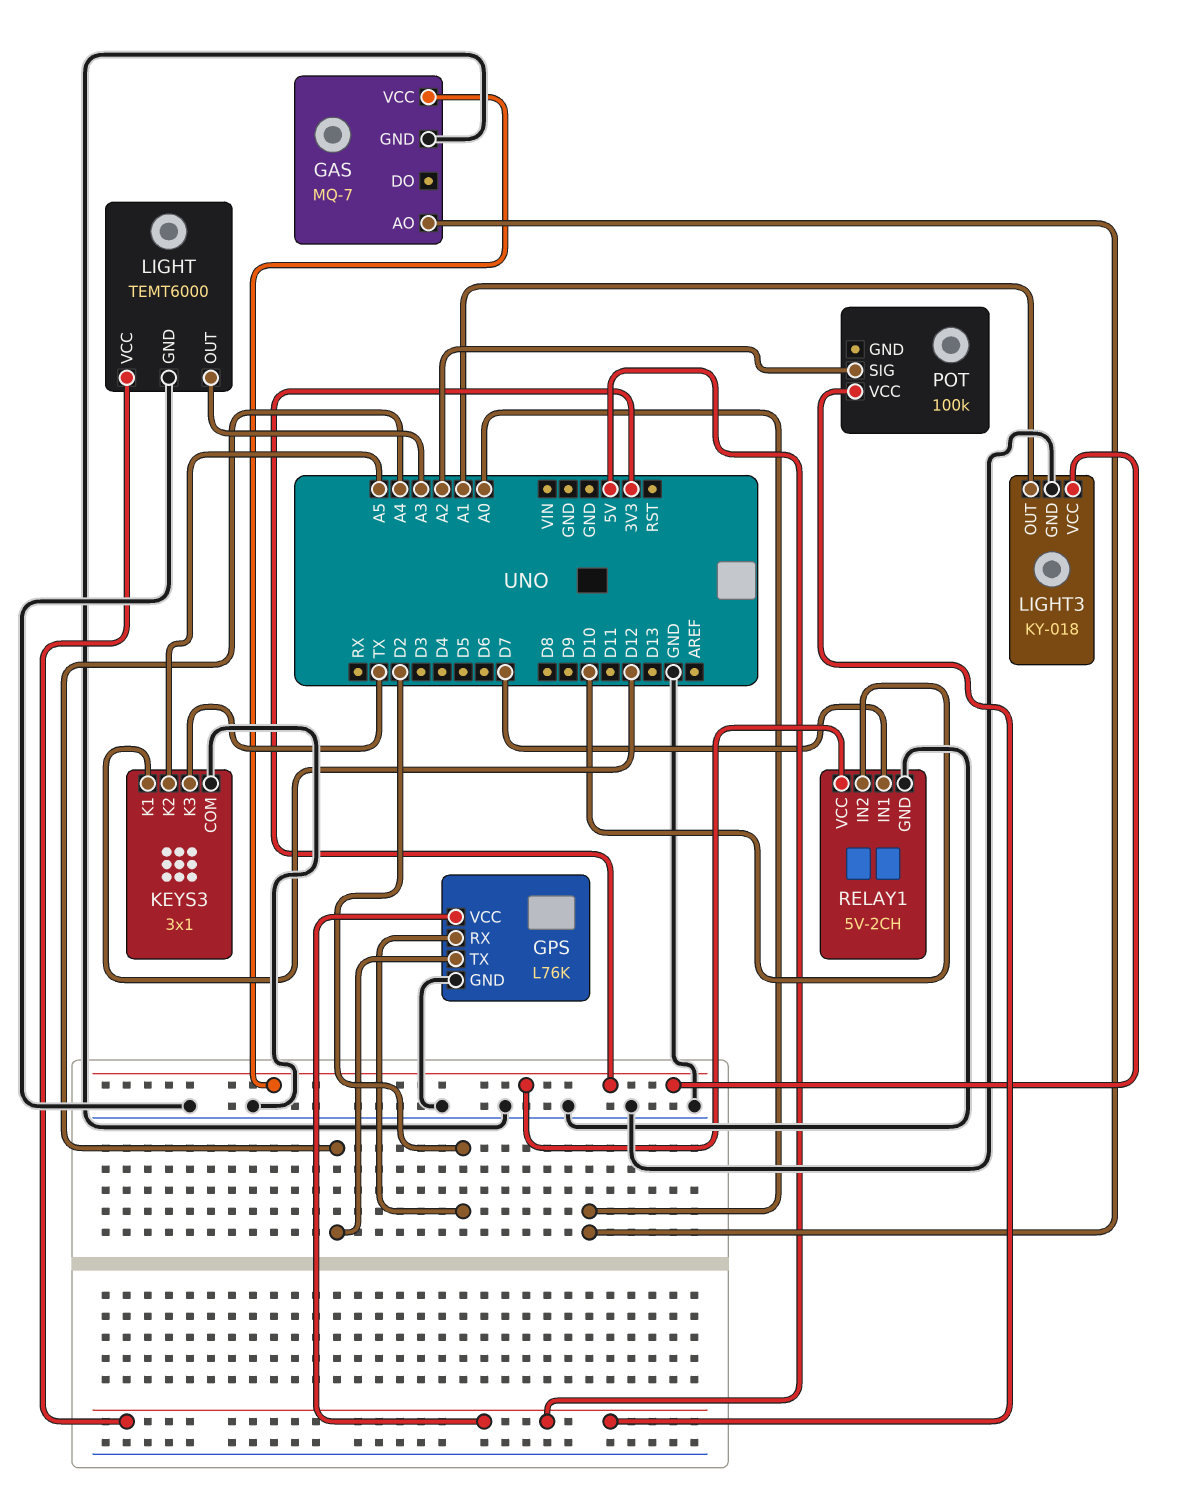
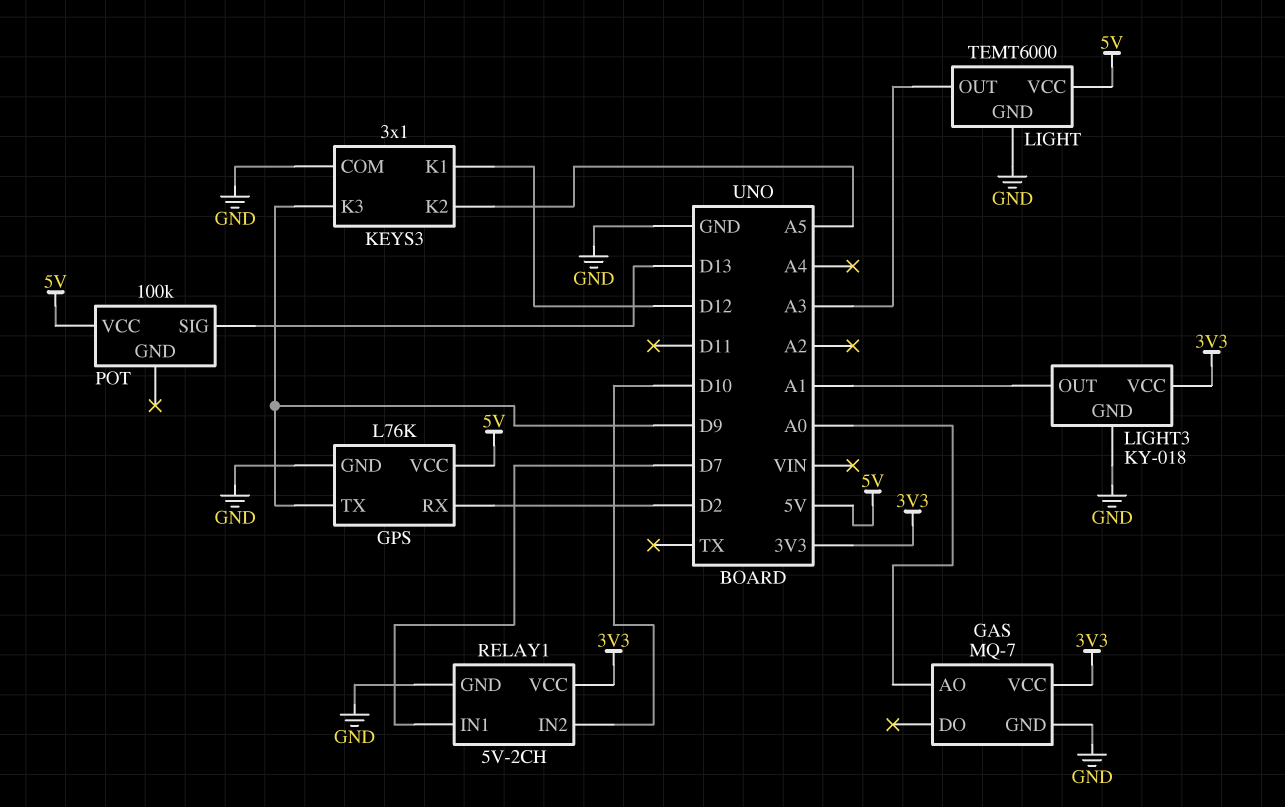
GPS pin TX: A4 -> D9
KEYS3 pin K3: TX -> D9
POT pin SIG: A2 -> D13

